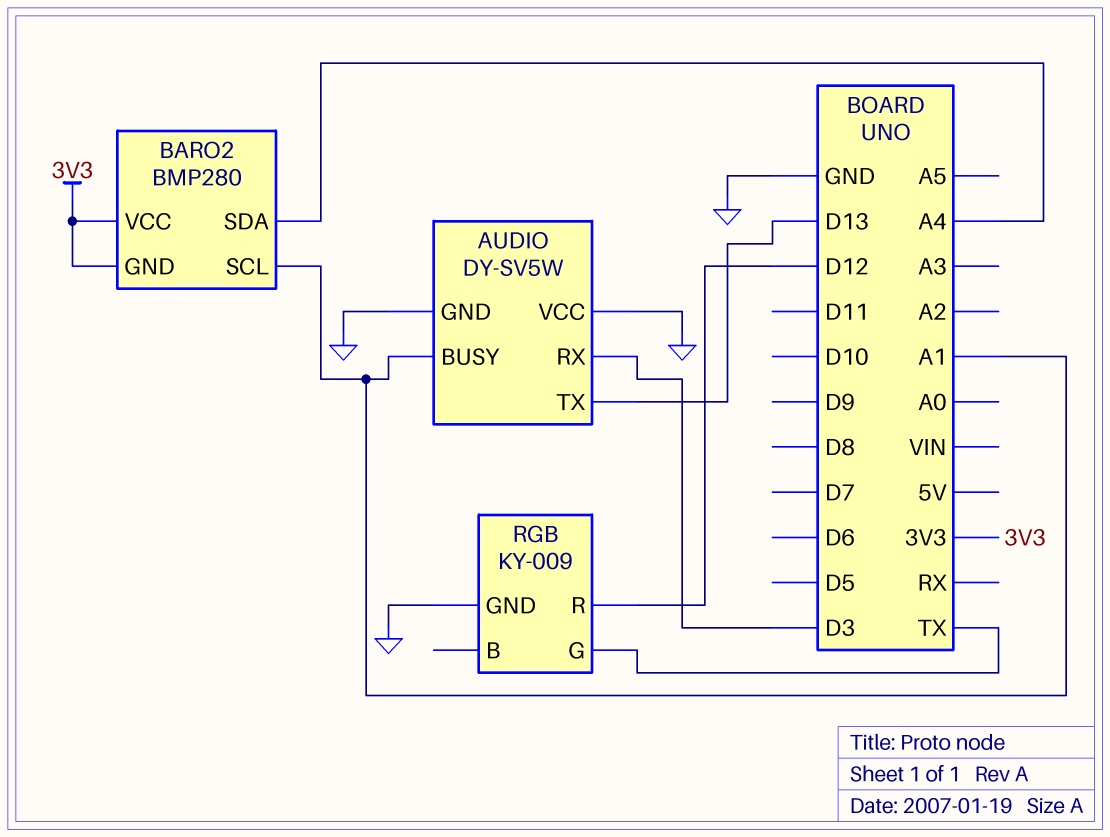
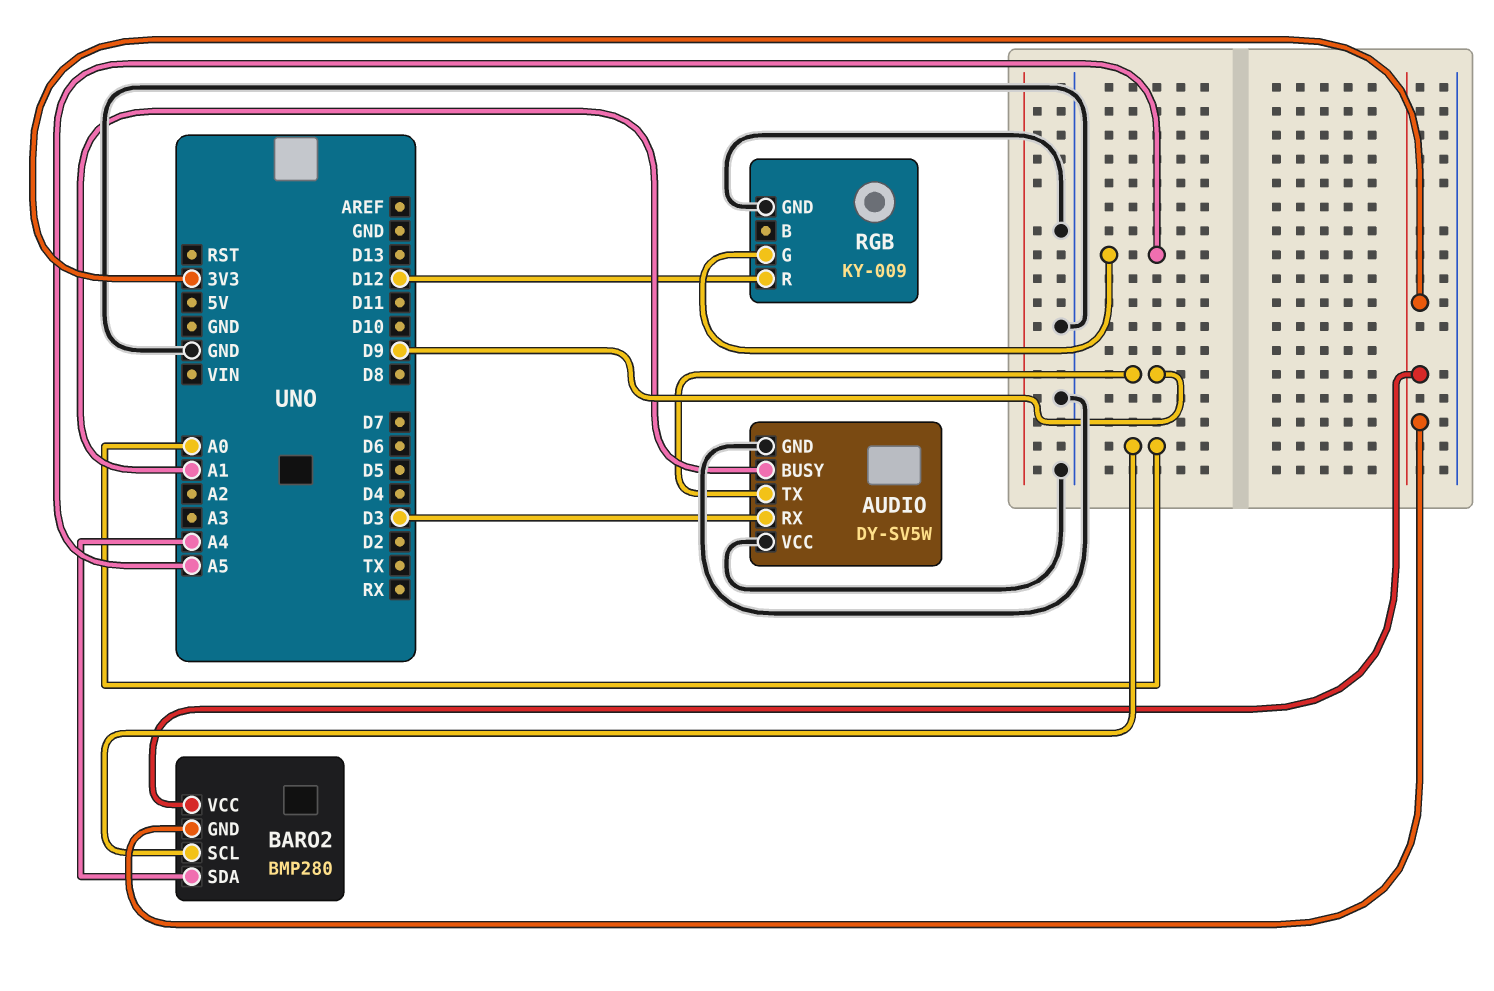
AUDIO pin TX: D13 -> D9
BARO2 pin SCL: A1 -> A0
RGB pin G: TX -> A5

